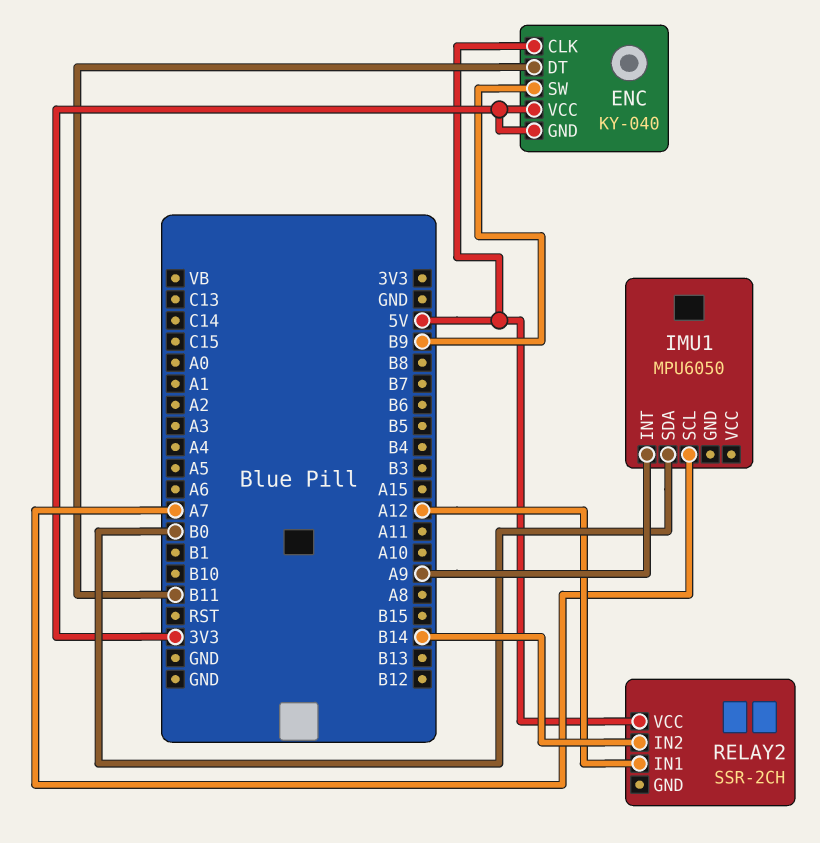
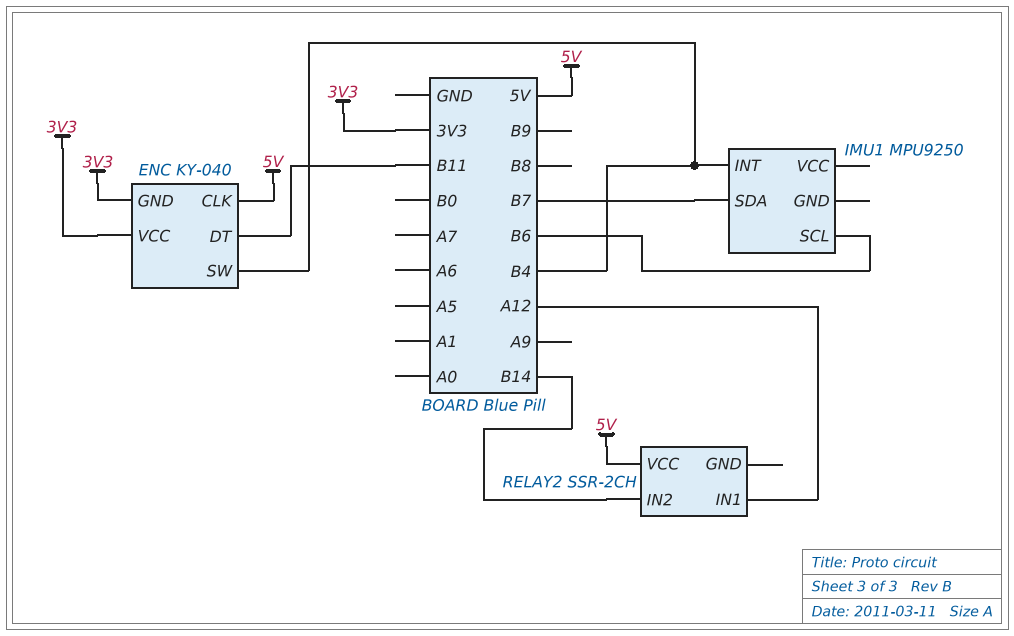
ENC pin SW: B9 -> B4
IMU1: MPU6050 -> MPU9250
IMU1 pin INT: A9 -> B4
IMU1 pin SCL: A7 -> B6
IMU1 pin SDA: B0 -> B7

